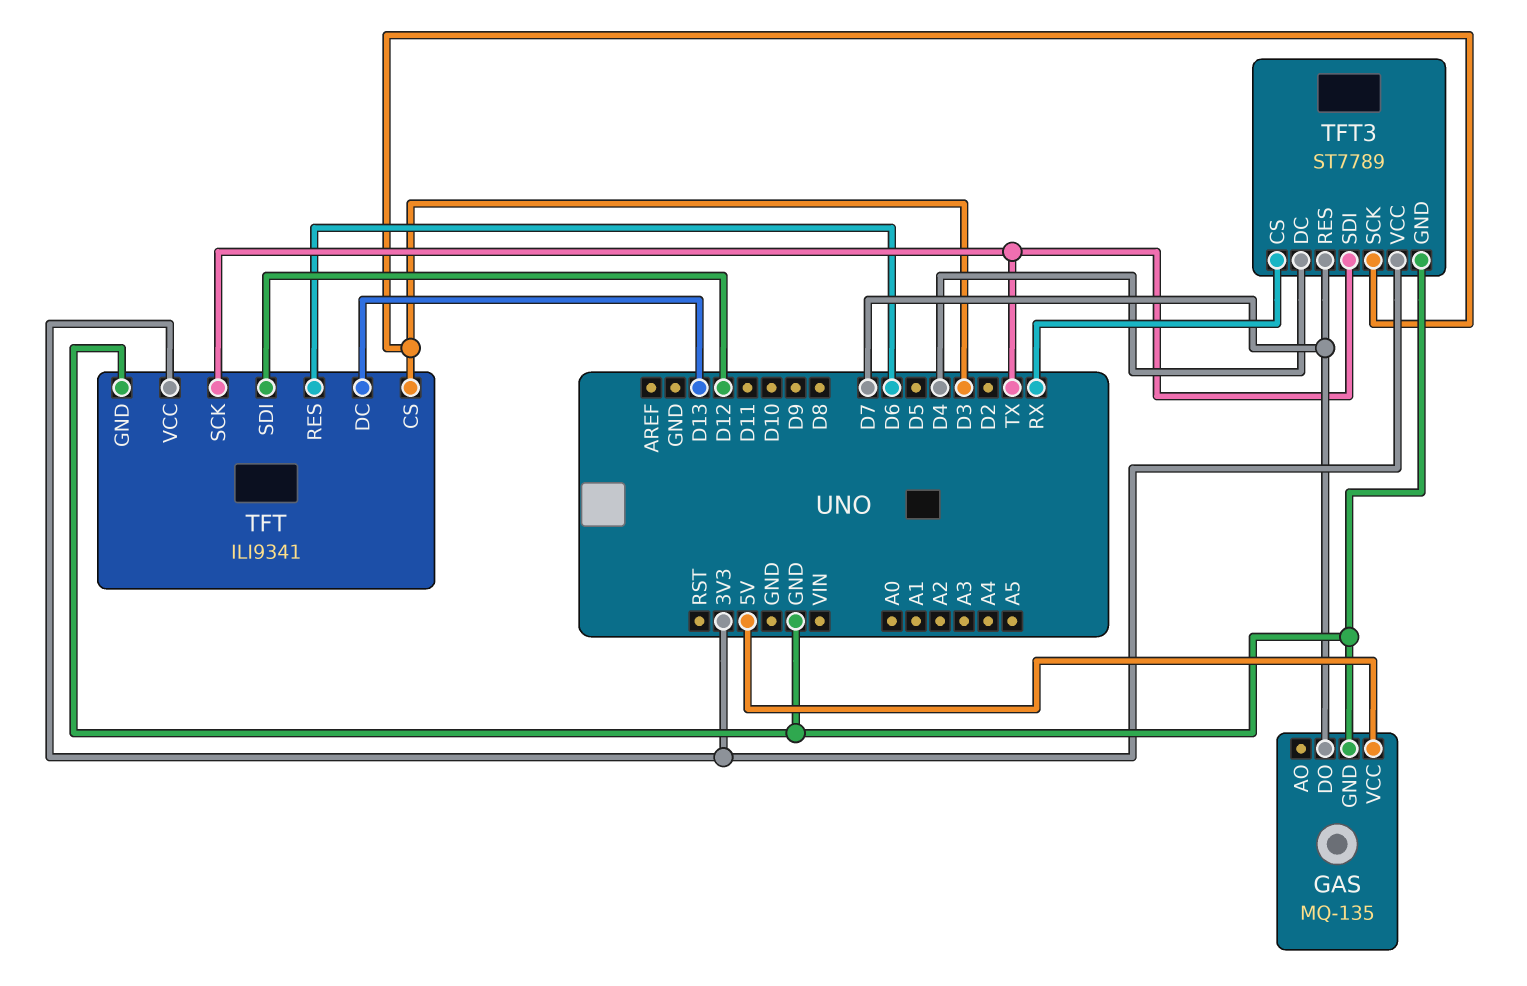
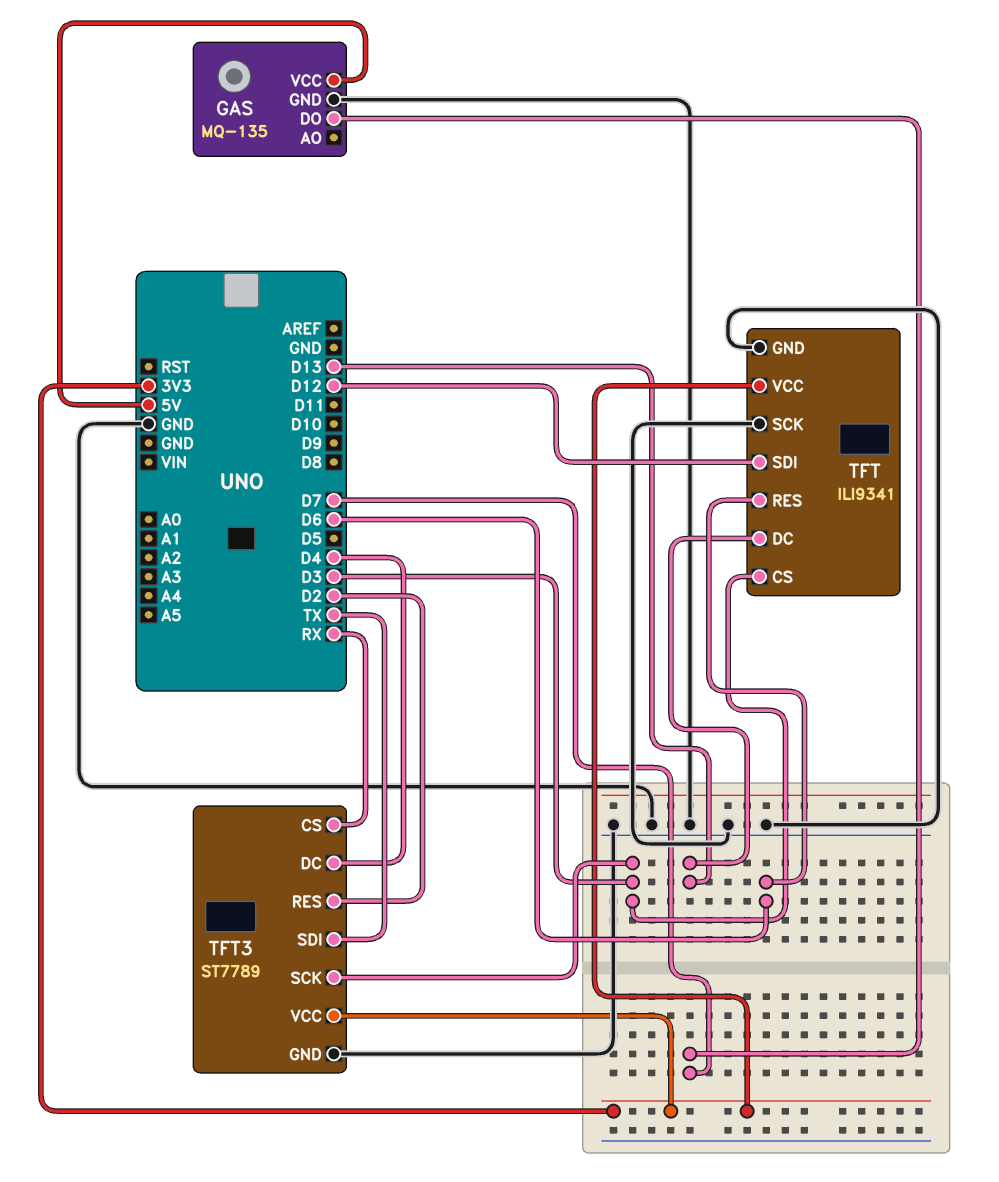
TFT pin SCK: TX -> GND
TFT3 pin RES: D7 -> D2

